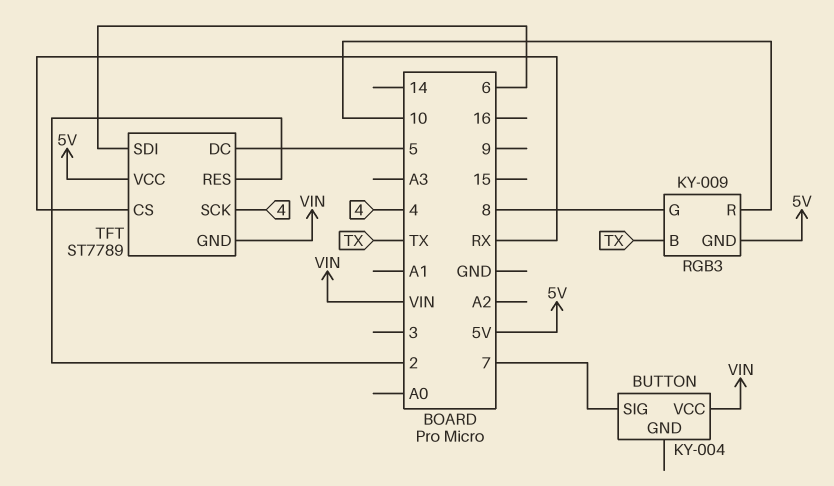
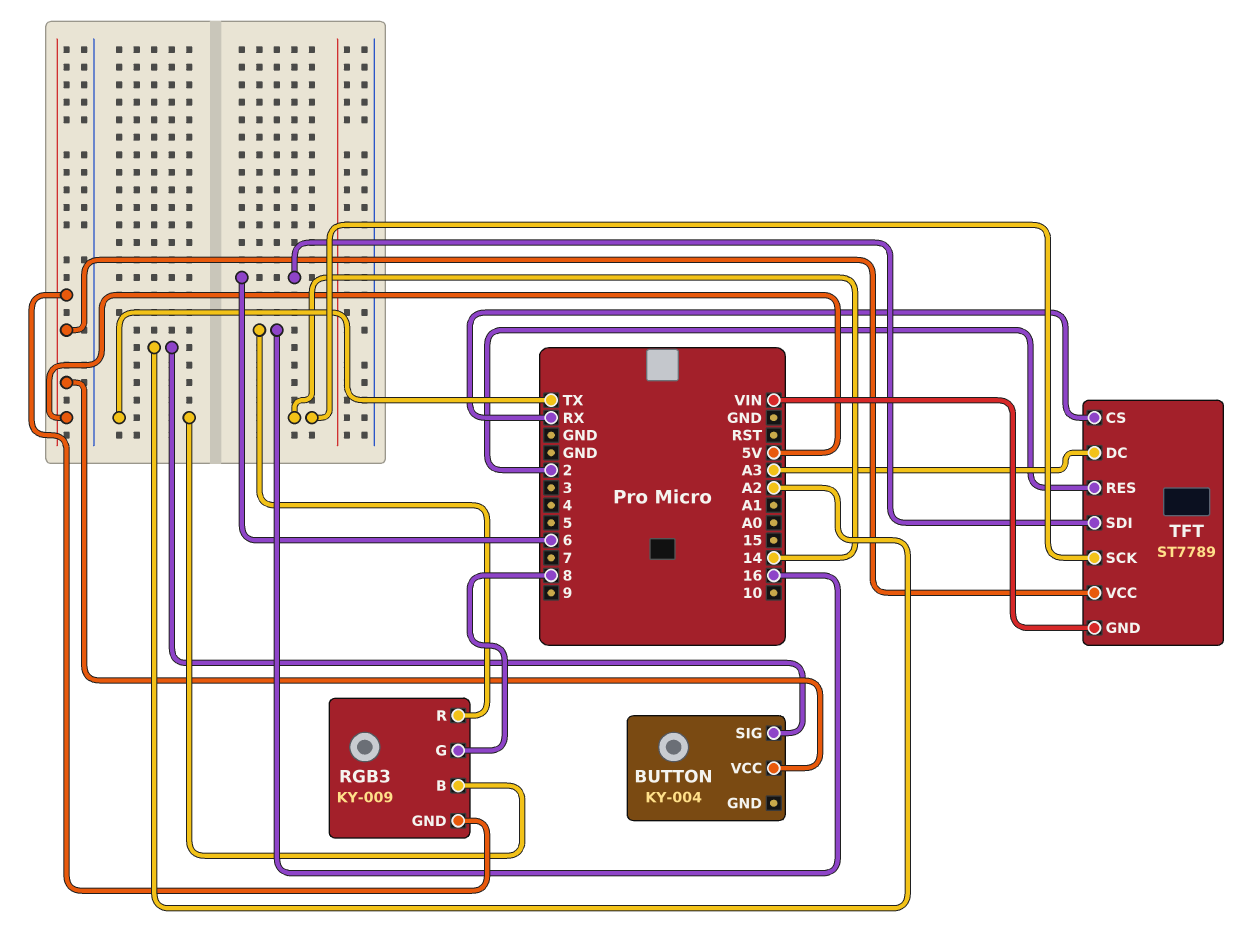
BUTTON pin SIG: 7 -> A2
BUTTON pin VCC: VIN -> 5V
RGB3 pin R: 10 -> 16
TFT pin DC: 5 -> A3
TFT pin SCK: 4 -> 14

